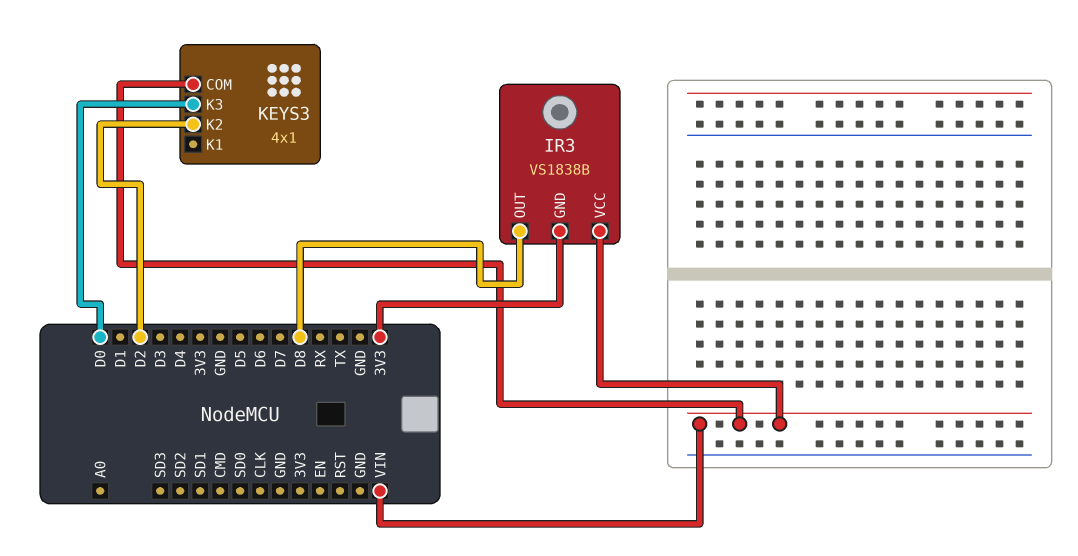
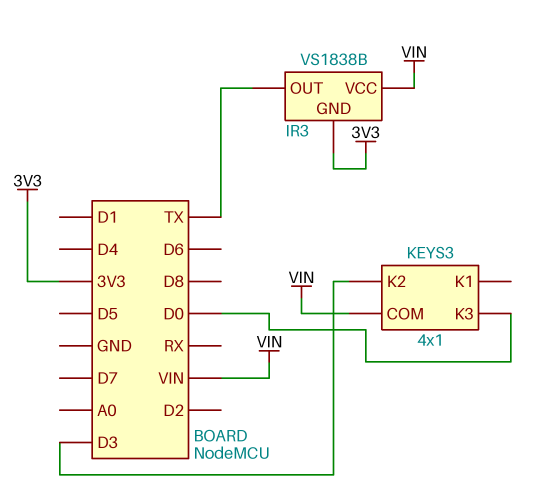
IR3 pin OUT: D8 -> TX
KEYS3 pin K2: D2 -> D3

